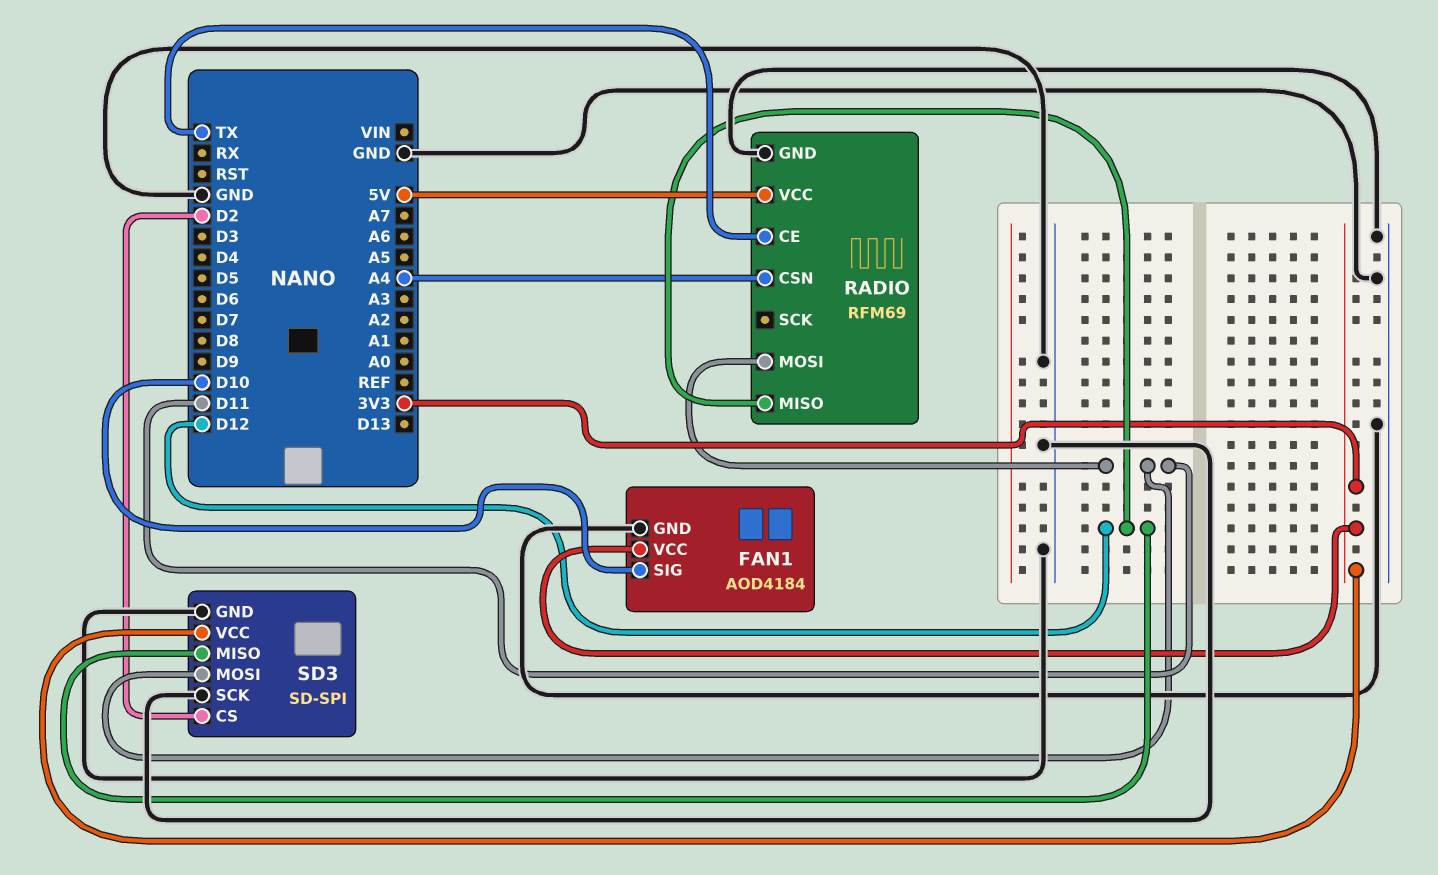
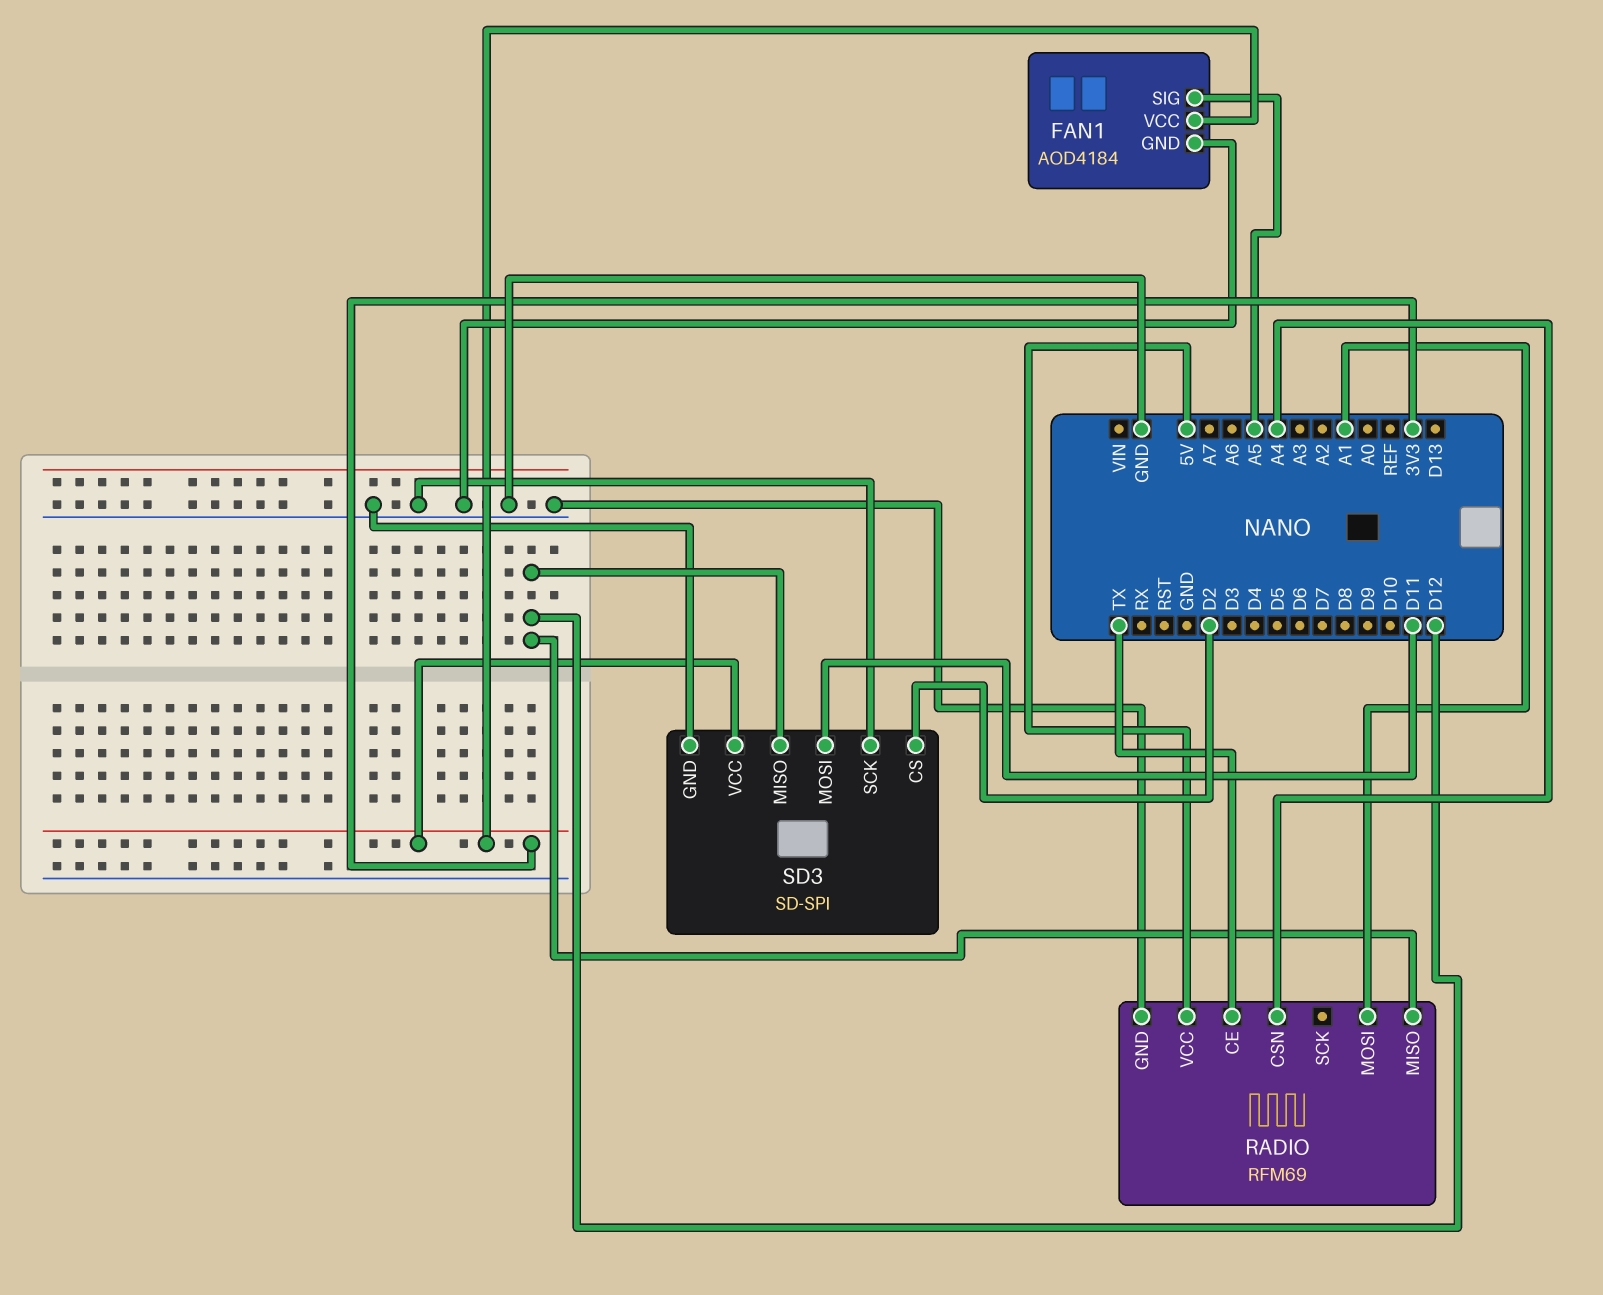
FAN1 pin SIG: D10 -> A5
RADIO pin MOSI: D11 -> A1

